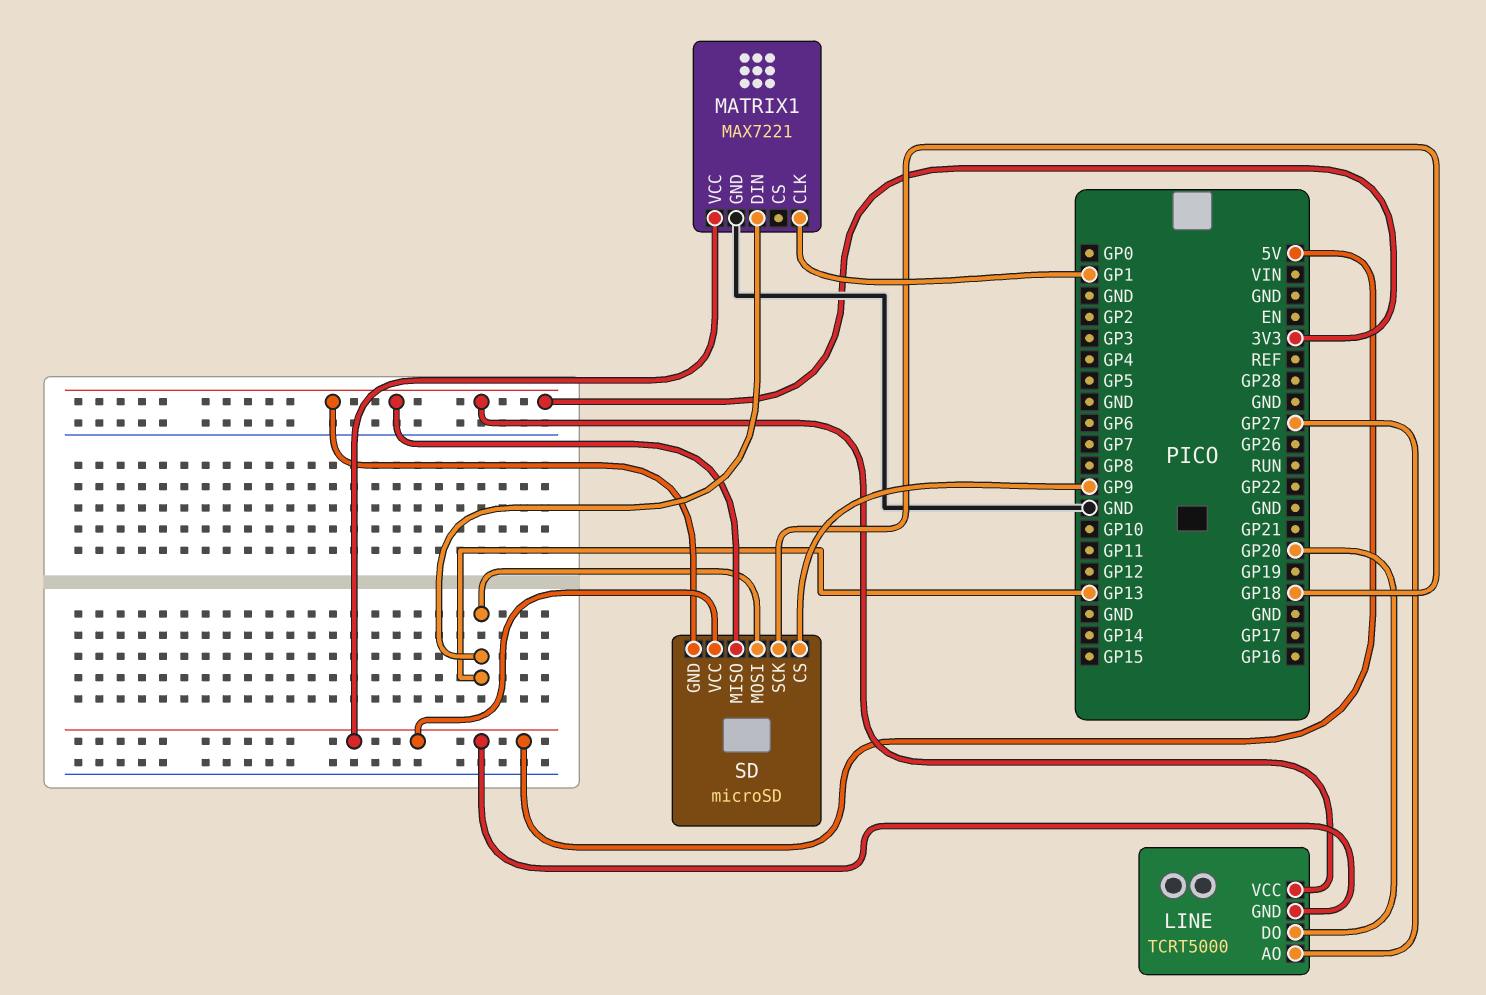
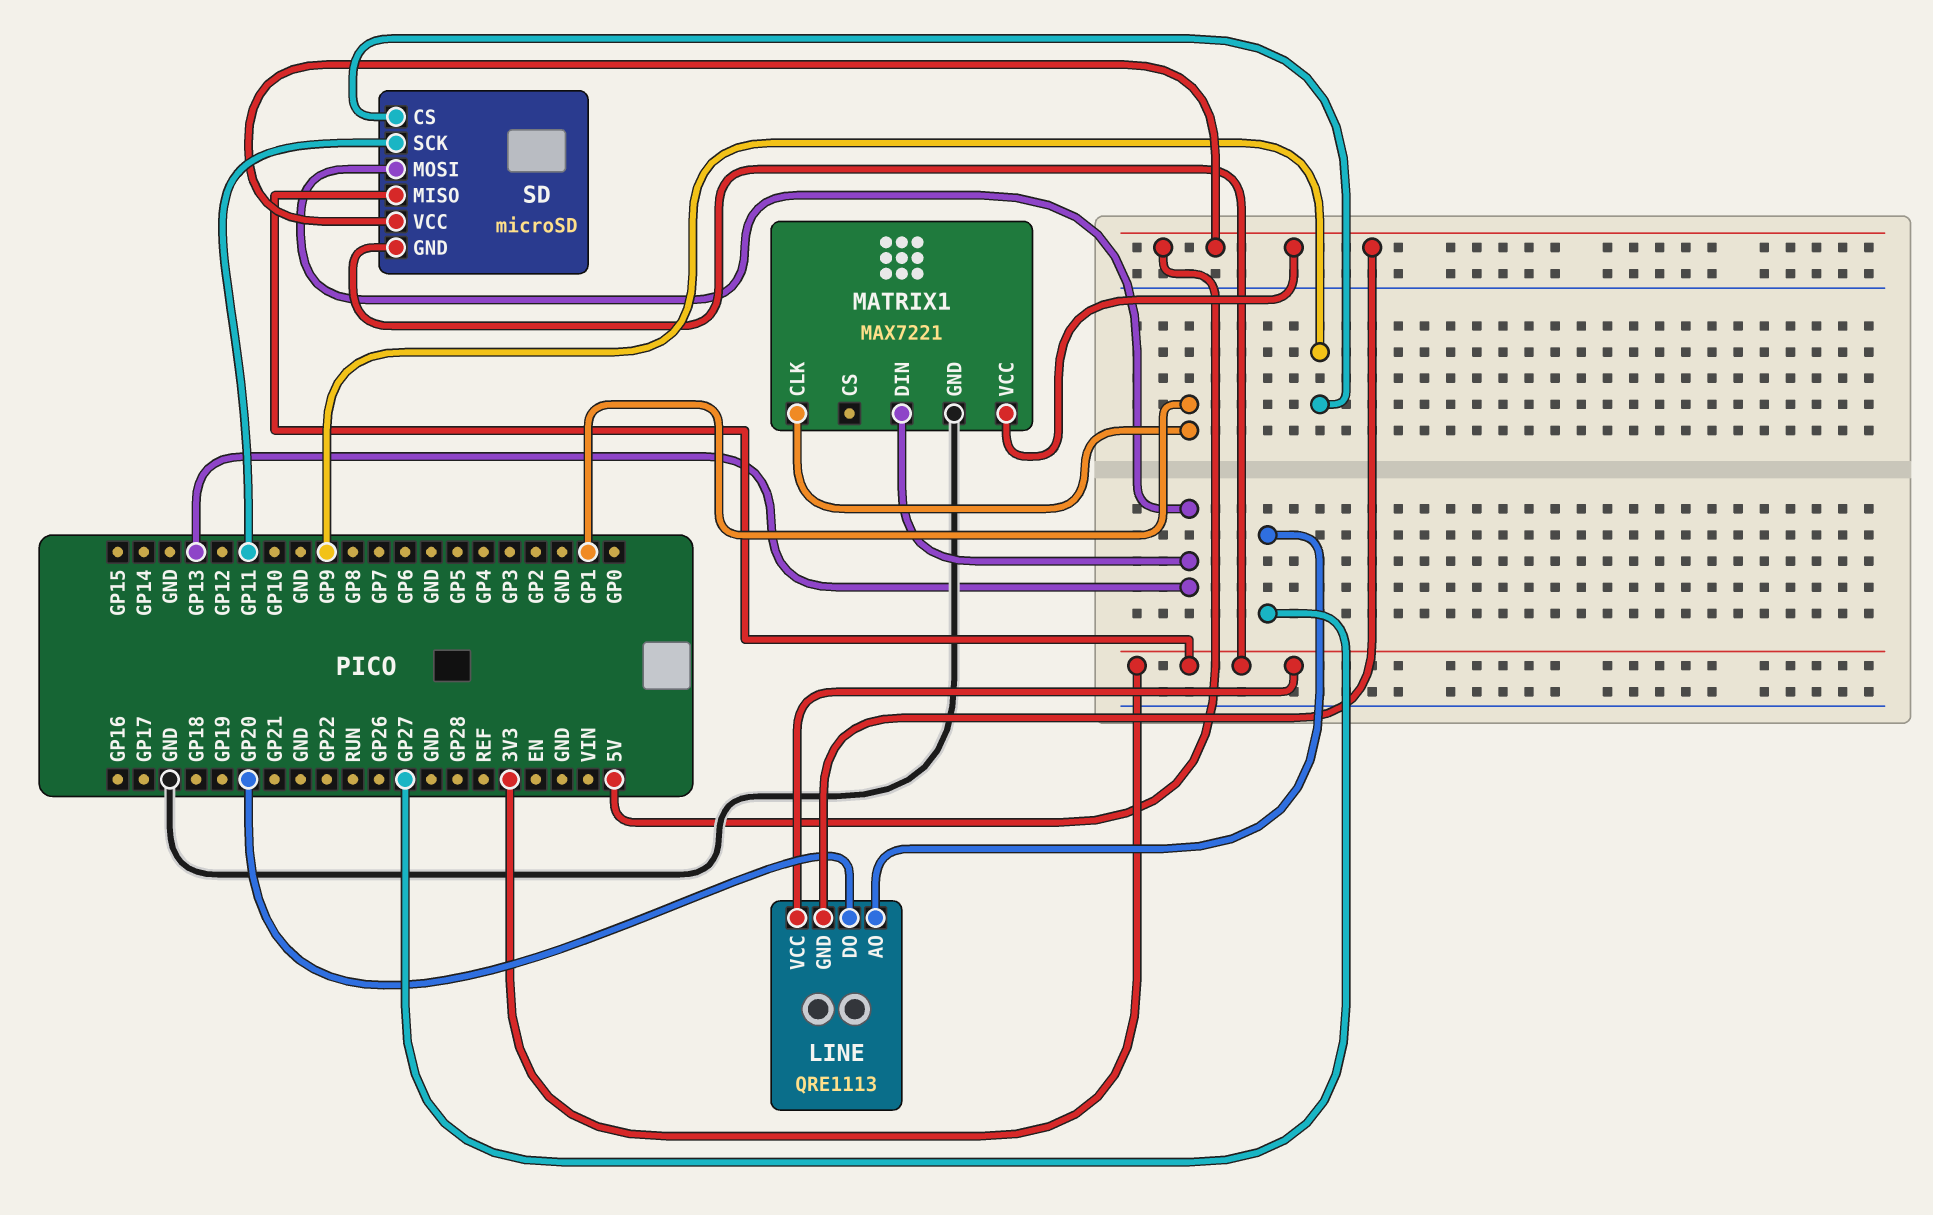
LINE: TCRT5000 -> QRE1113
SD pin SCK: GP18 -> GP11

